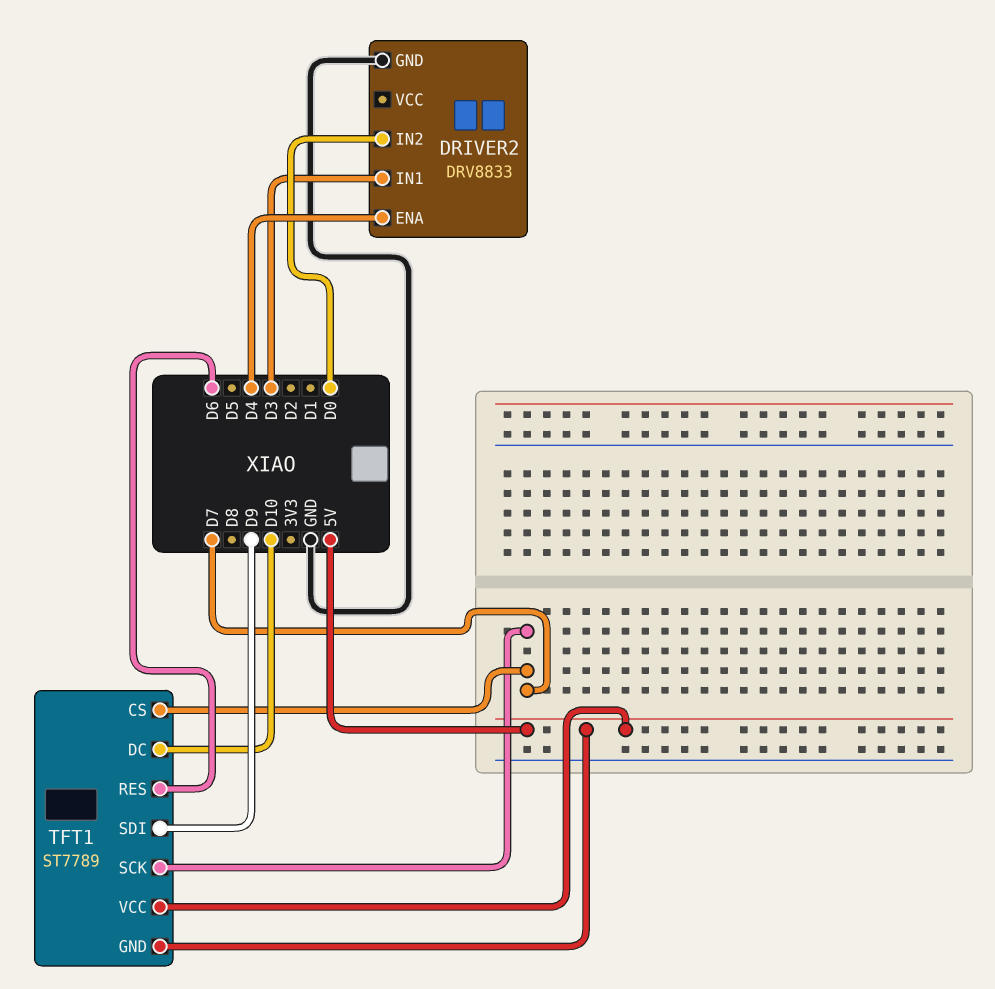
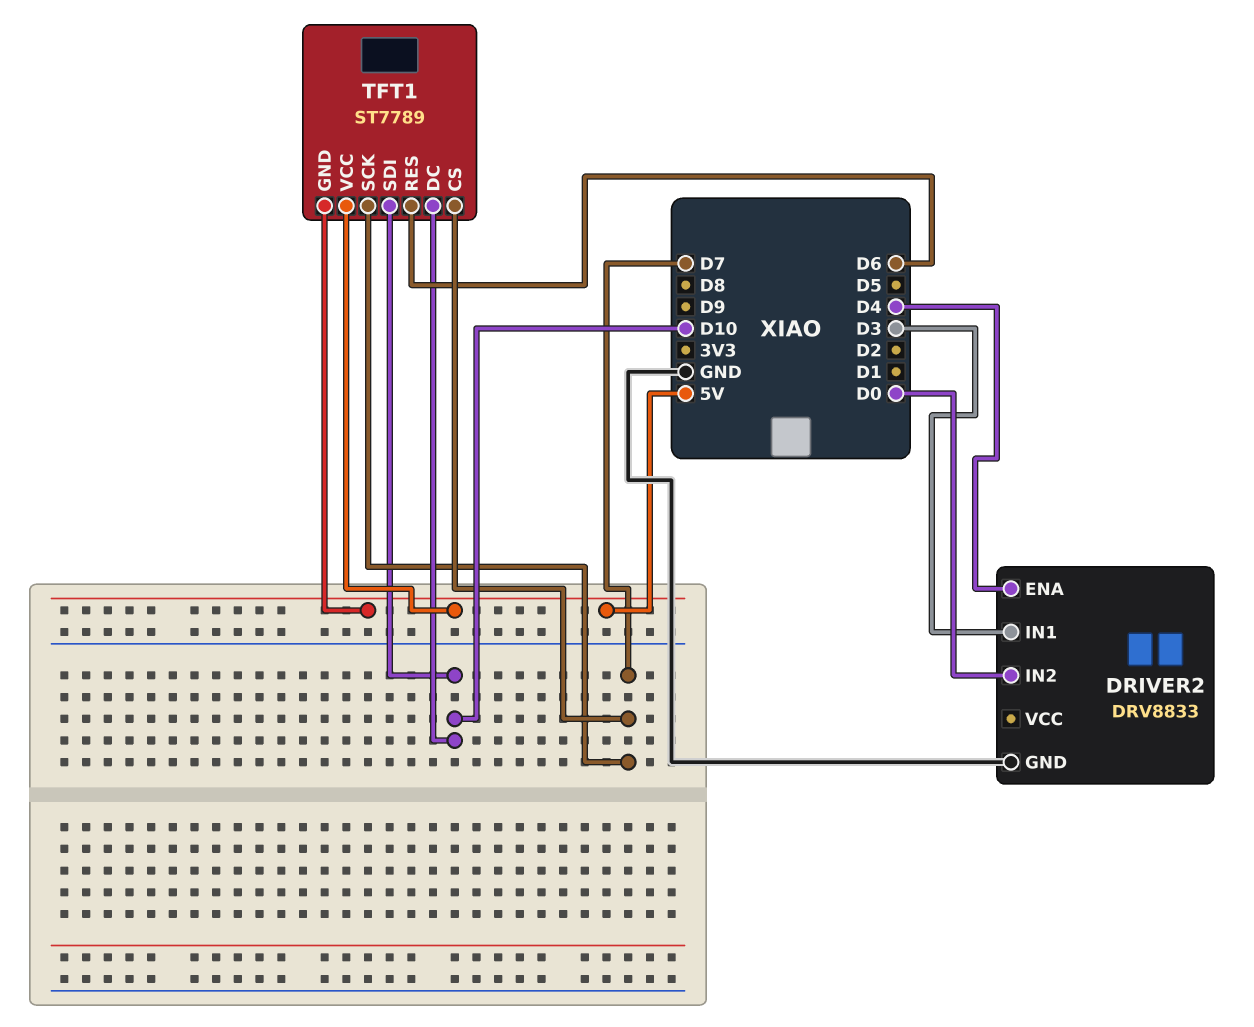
TFT1 pin SDI: D9 -> D10

